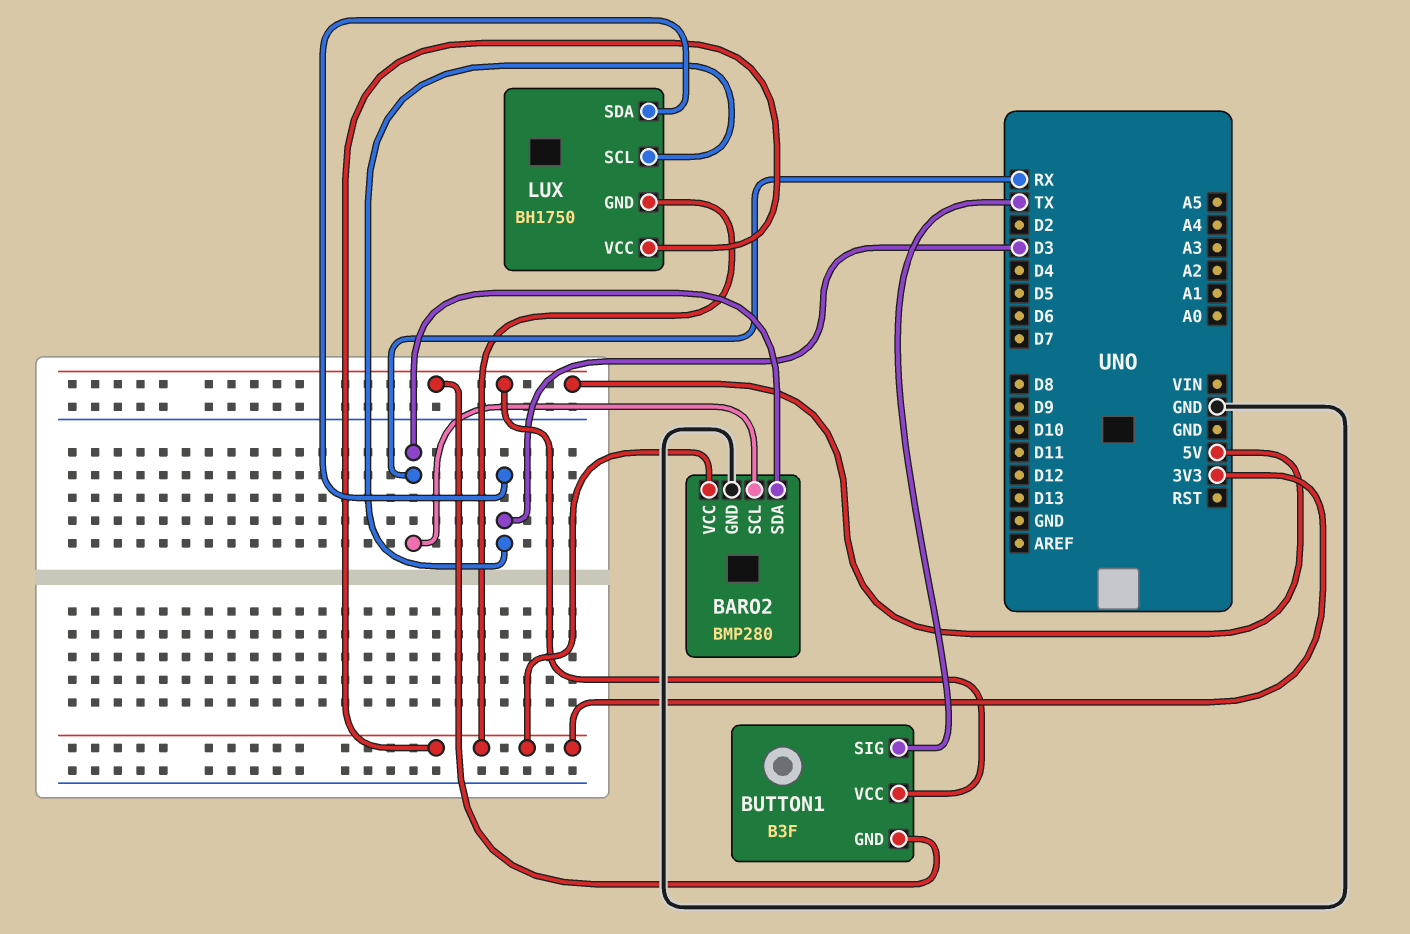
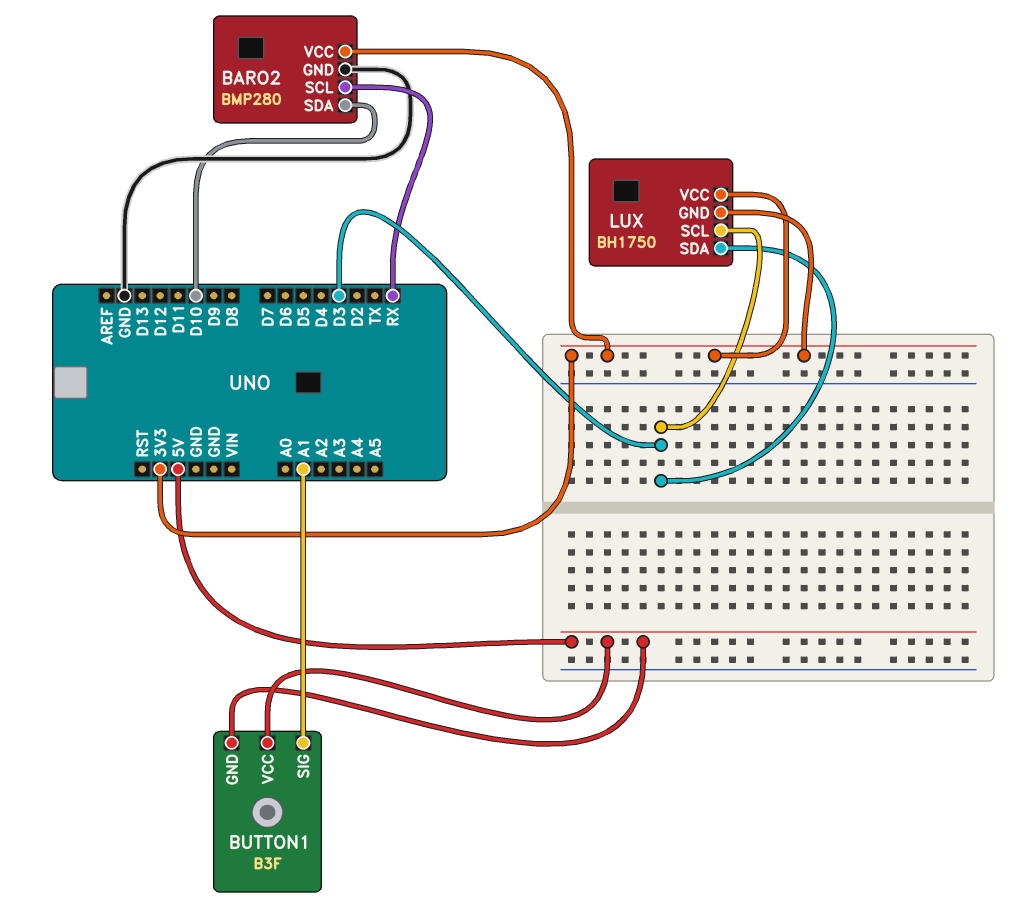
BARO2 pin SDA: RX -> D10
BUTTON1 pin SIG: TX -> A1

